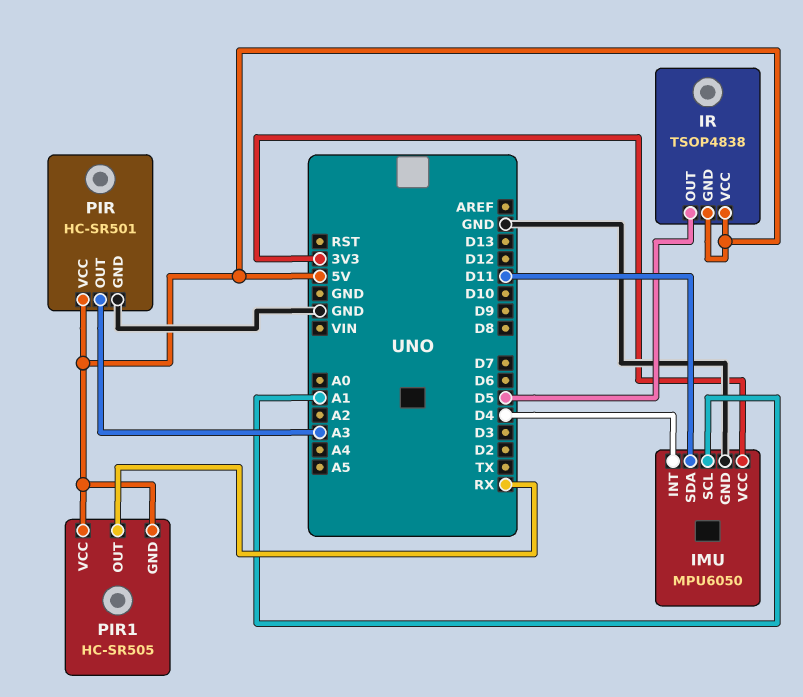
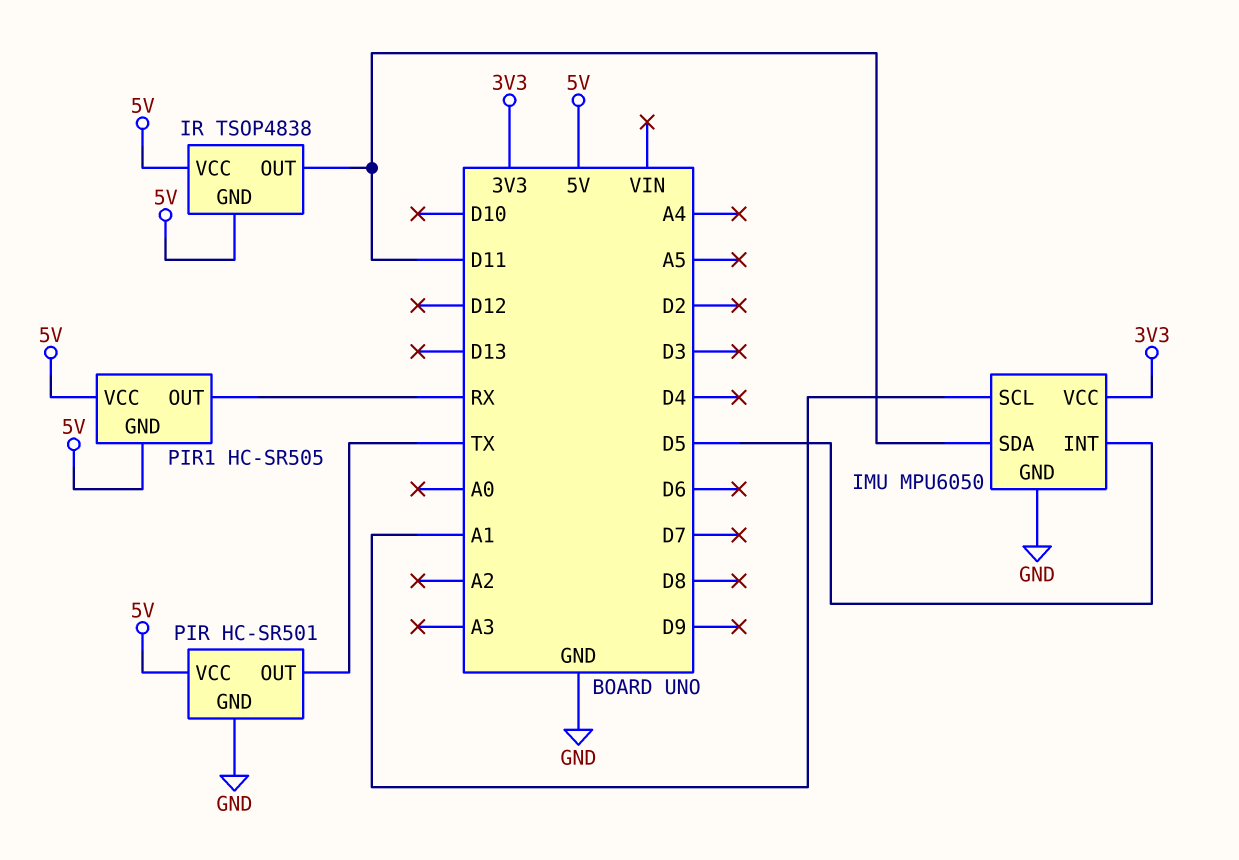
IMU pin INT: D4 -> D5
IR pin OUT: D5 -> D11
PIR pin OUT: A3 -> TX

